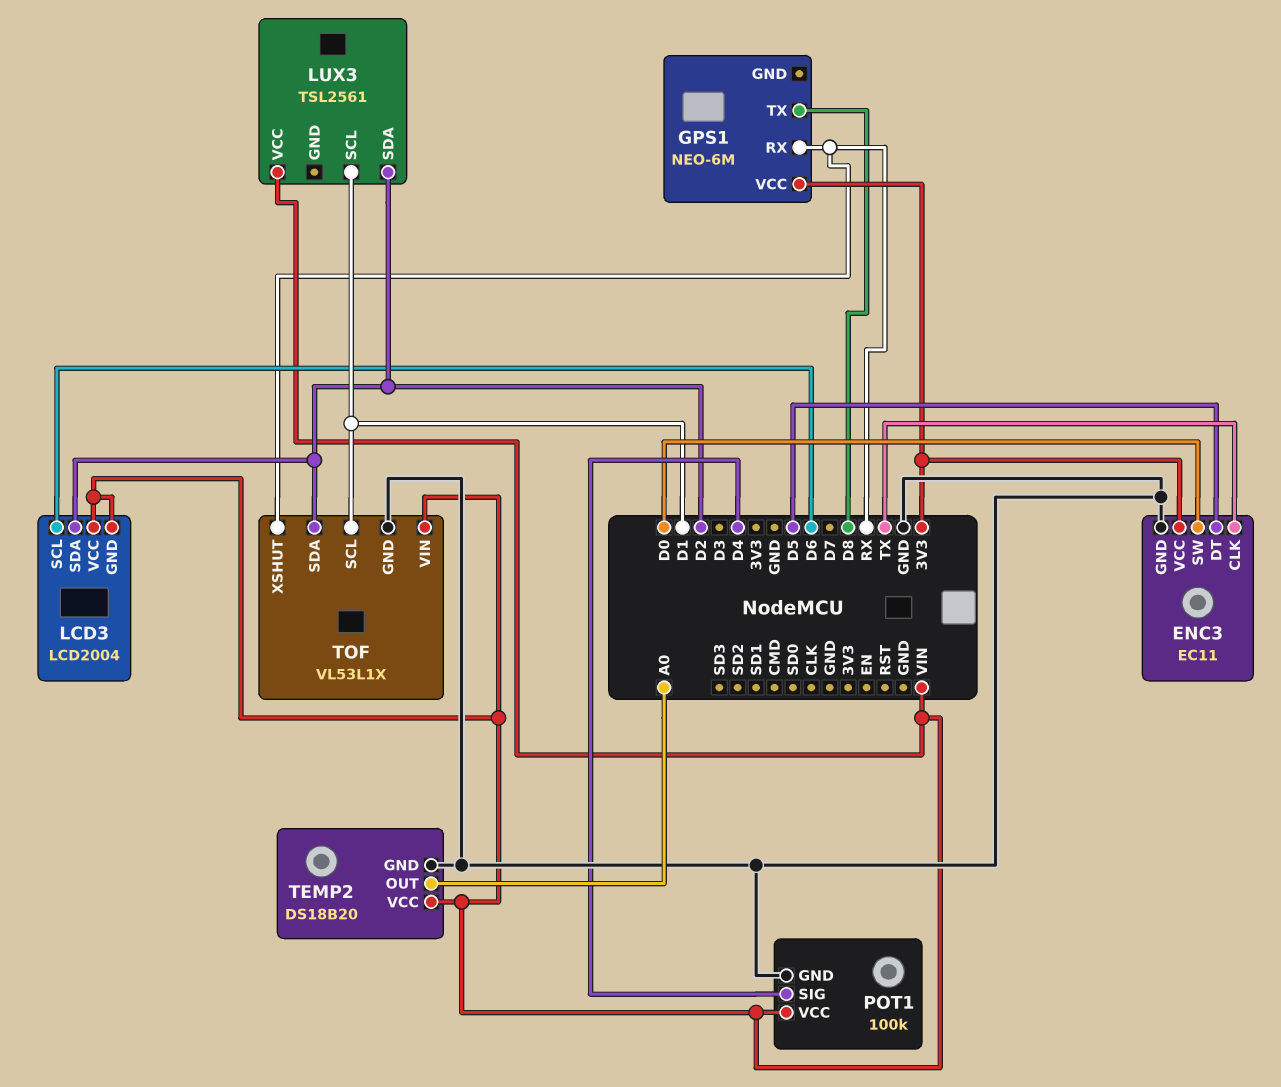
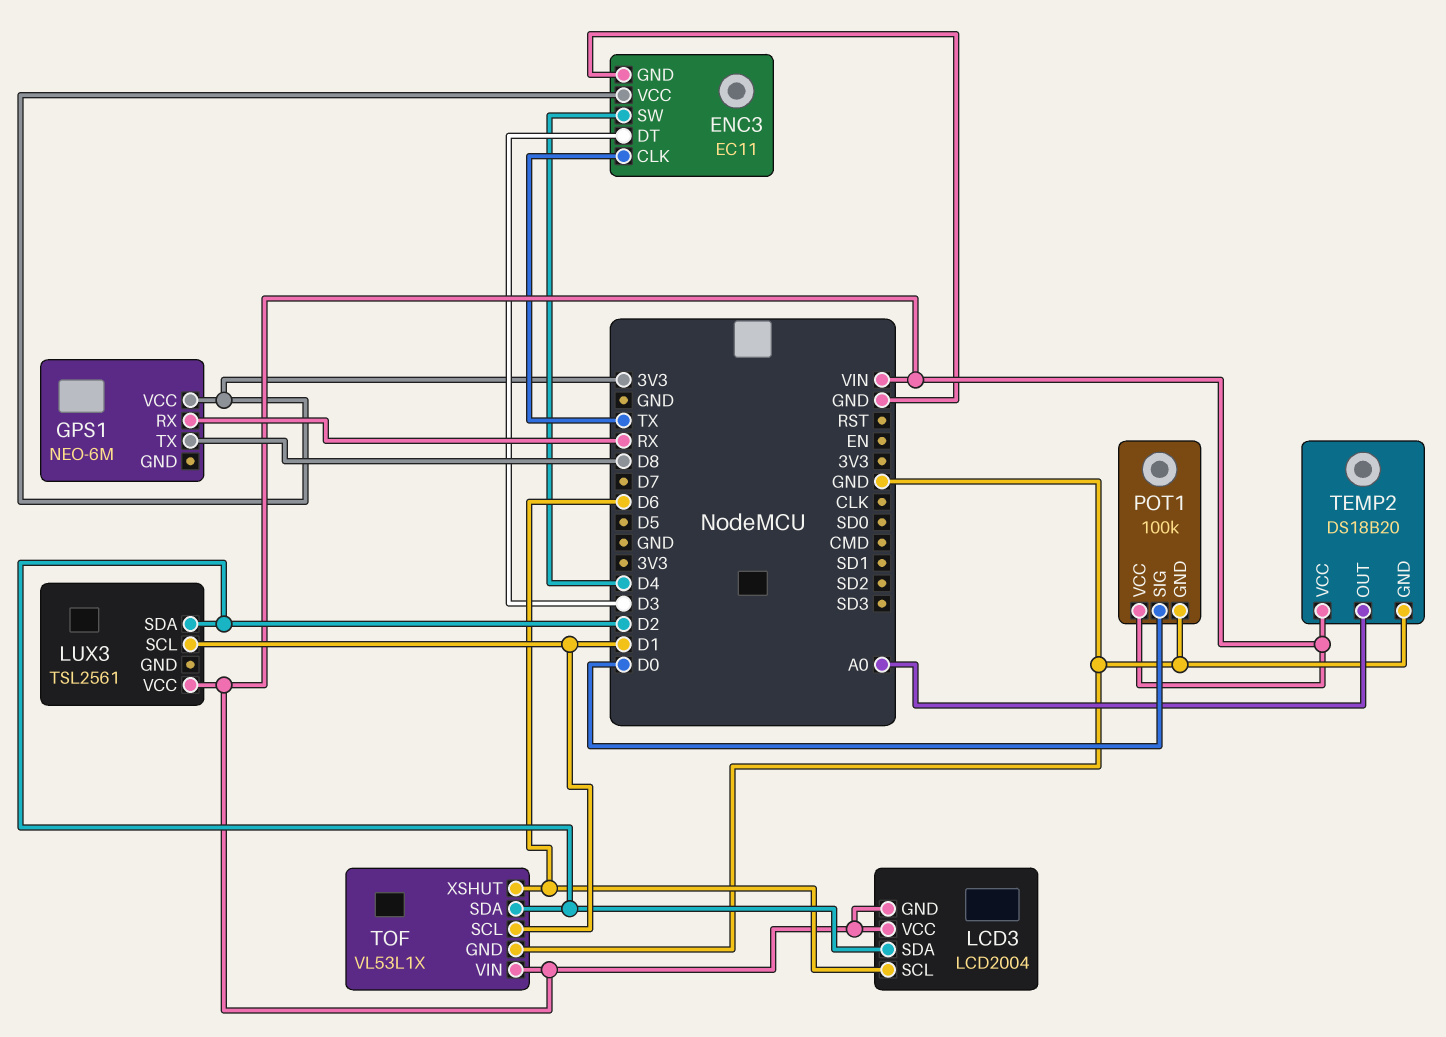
ENC3 pin DT: D5 -> D3
ENC3 pin SW: D0 -> D4
POT1 pin SIG: D4 -> D0
TOF pin XSHUT: RX -> D6

